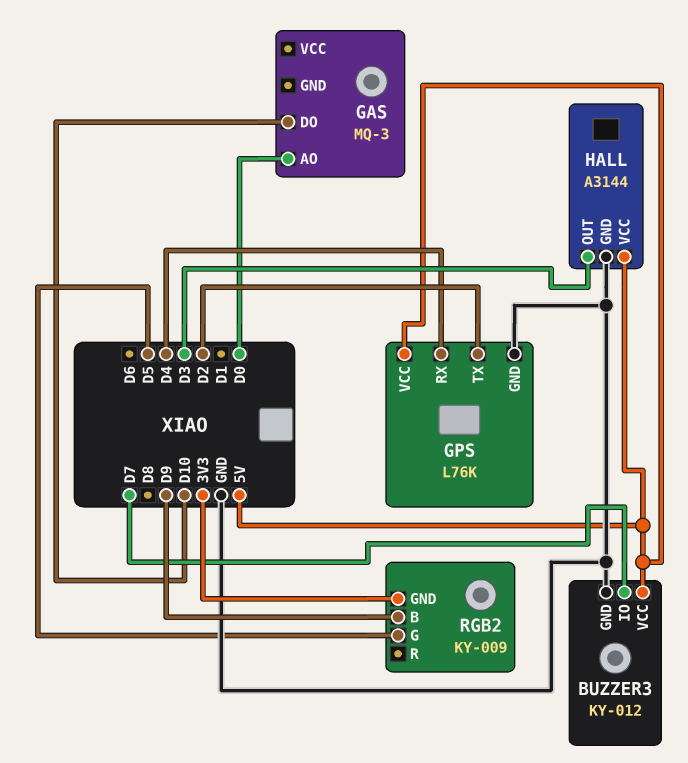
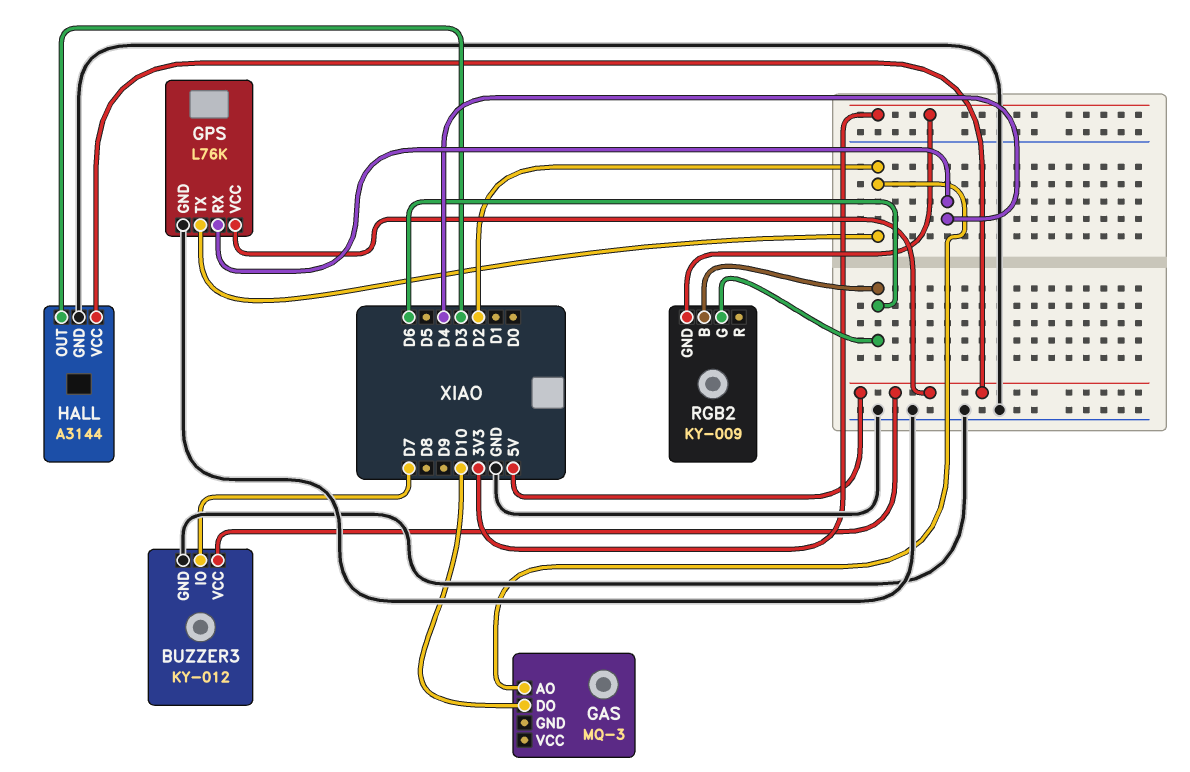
GAS pin AO: D0 -> D2
RGB2 pin B: D9 -> D6
RGB2 pin G: D5 -> D6

